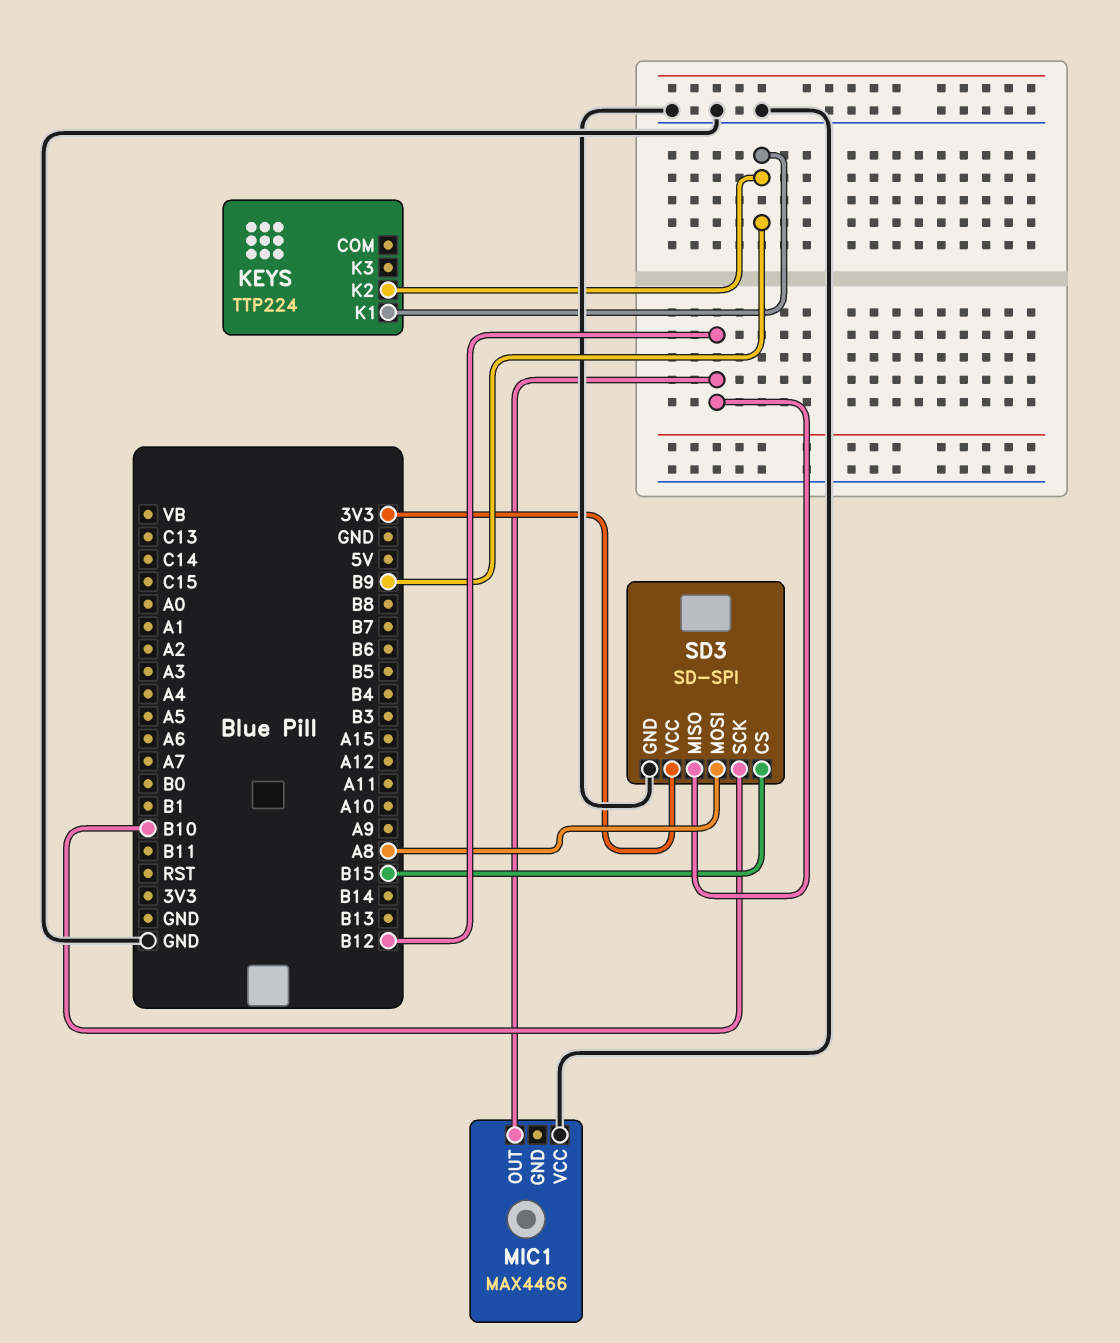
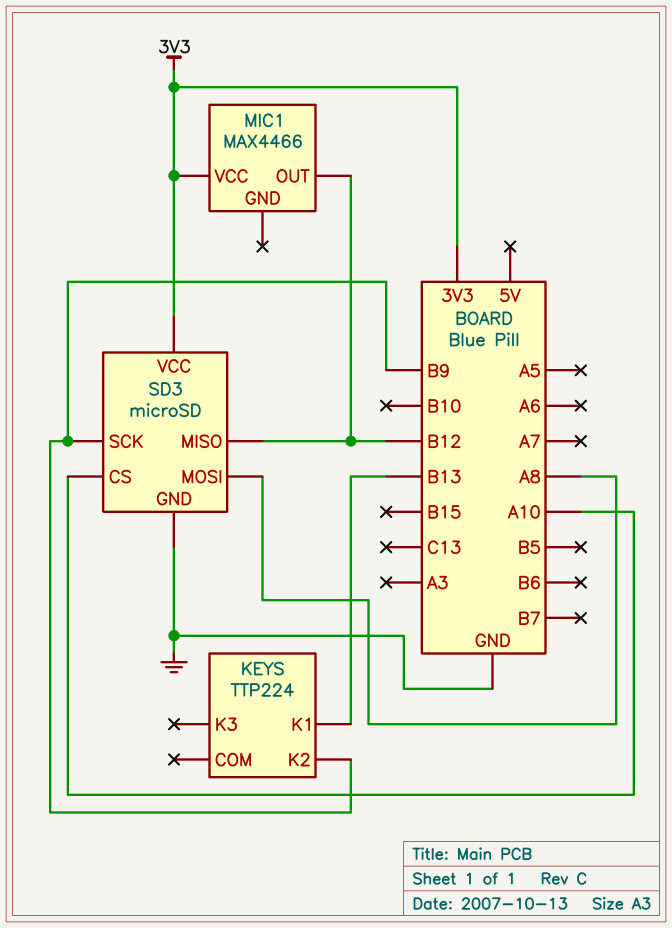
KEYS pin K1: B9 -> B13
MIC1 pin VCC: GND -> 3V3
SD3: SD-SPI -> microSD
SD3 pin CS: B15 -> A10
SD3 pin SCK: B10 -> B9

